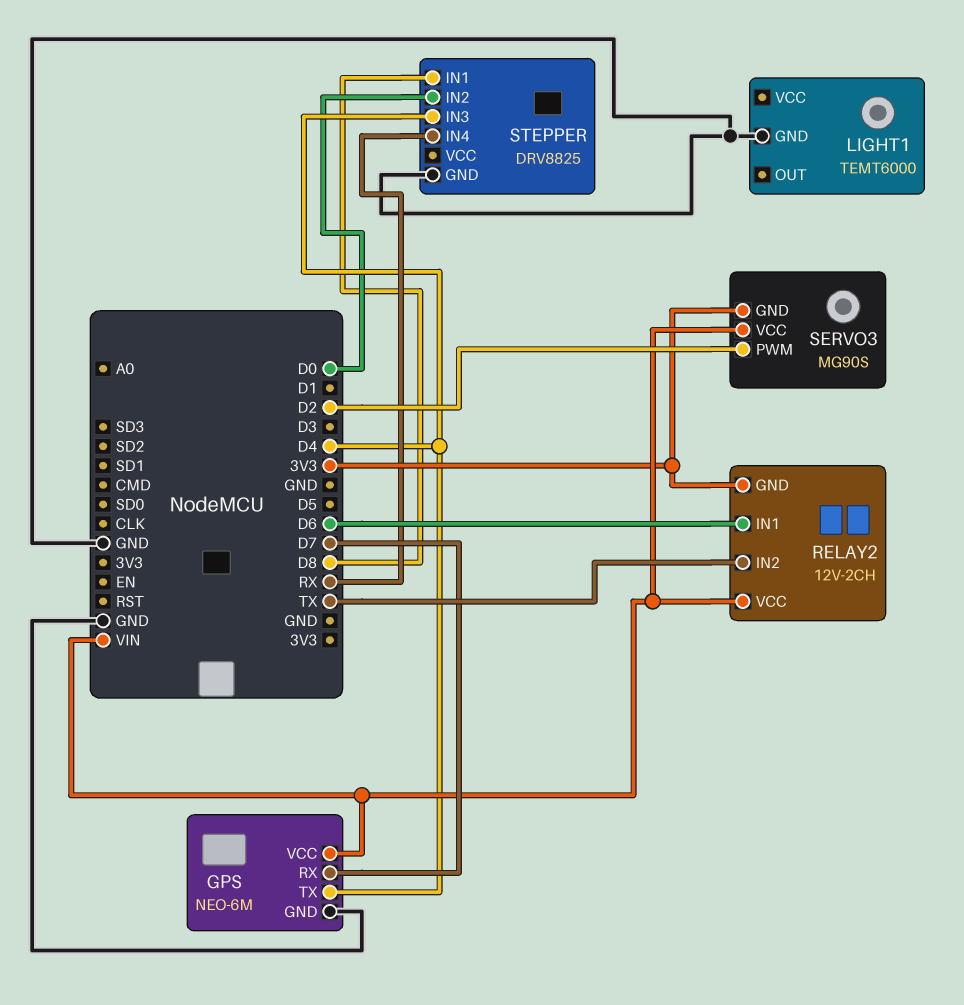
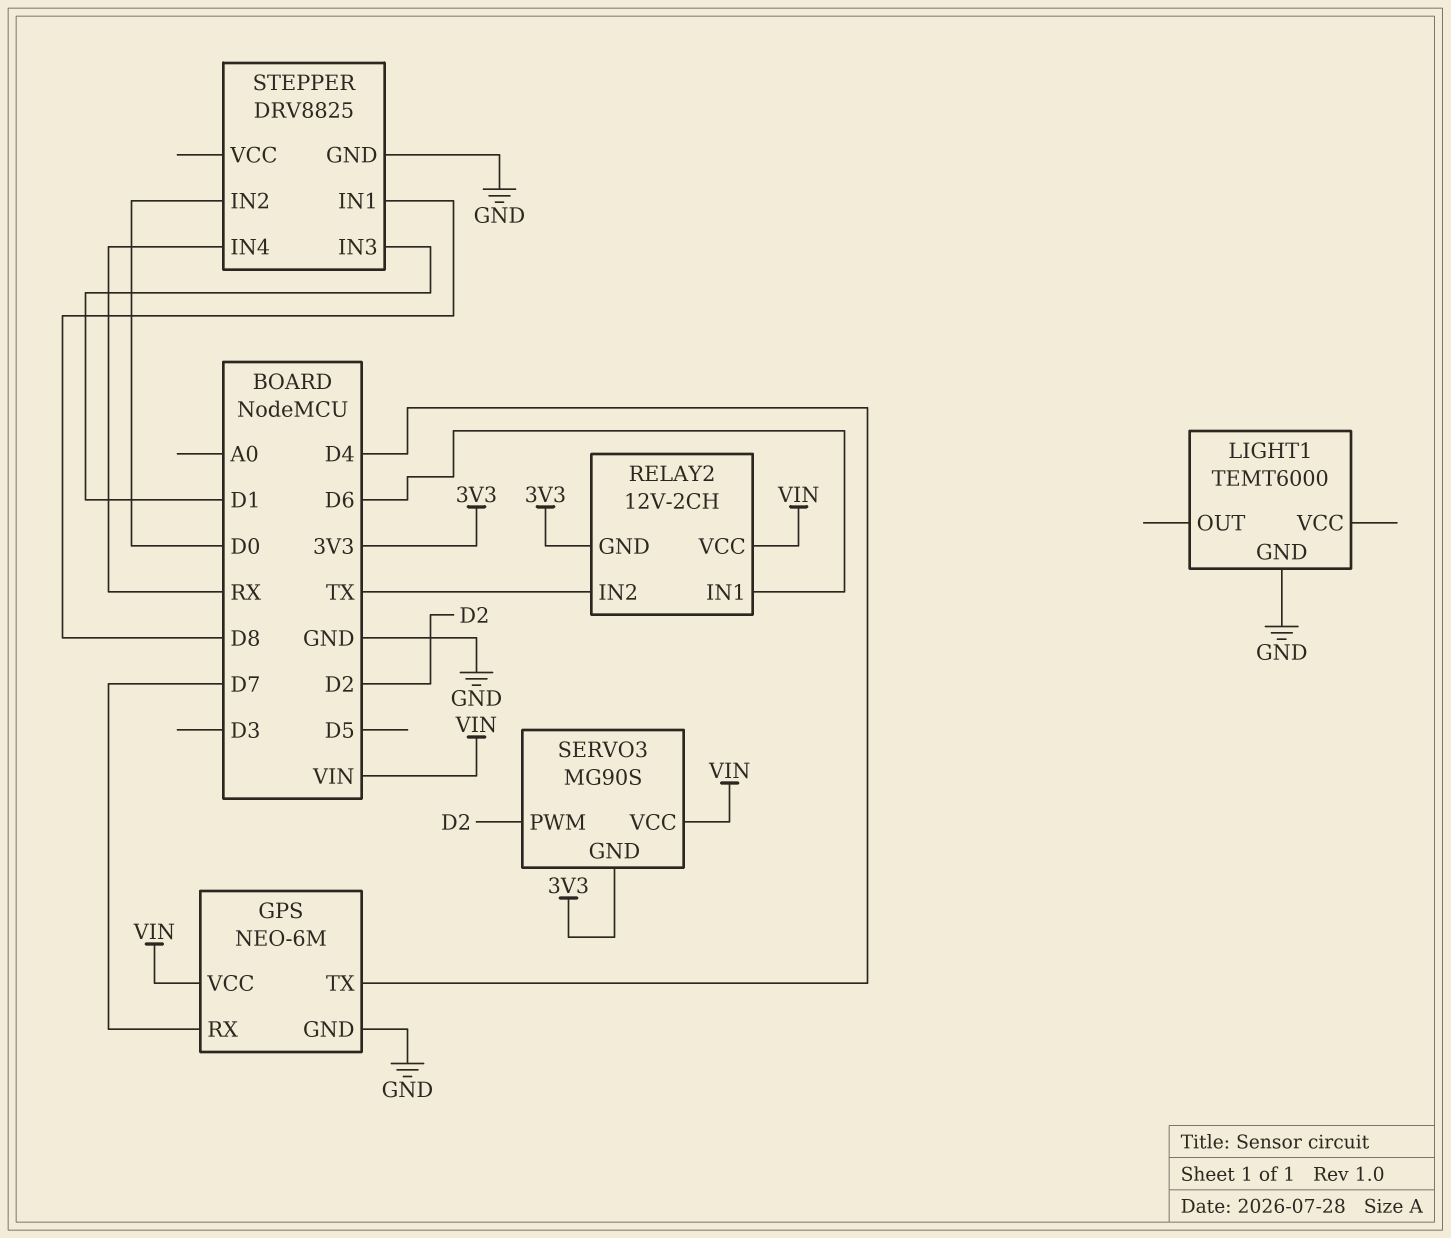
STEPPER pin IN3: D4 -> D1

